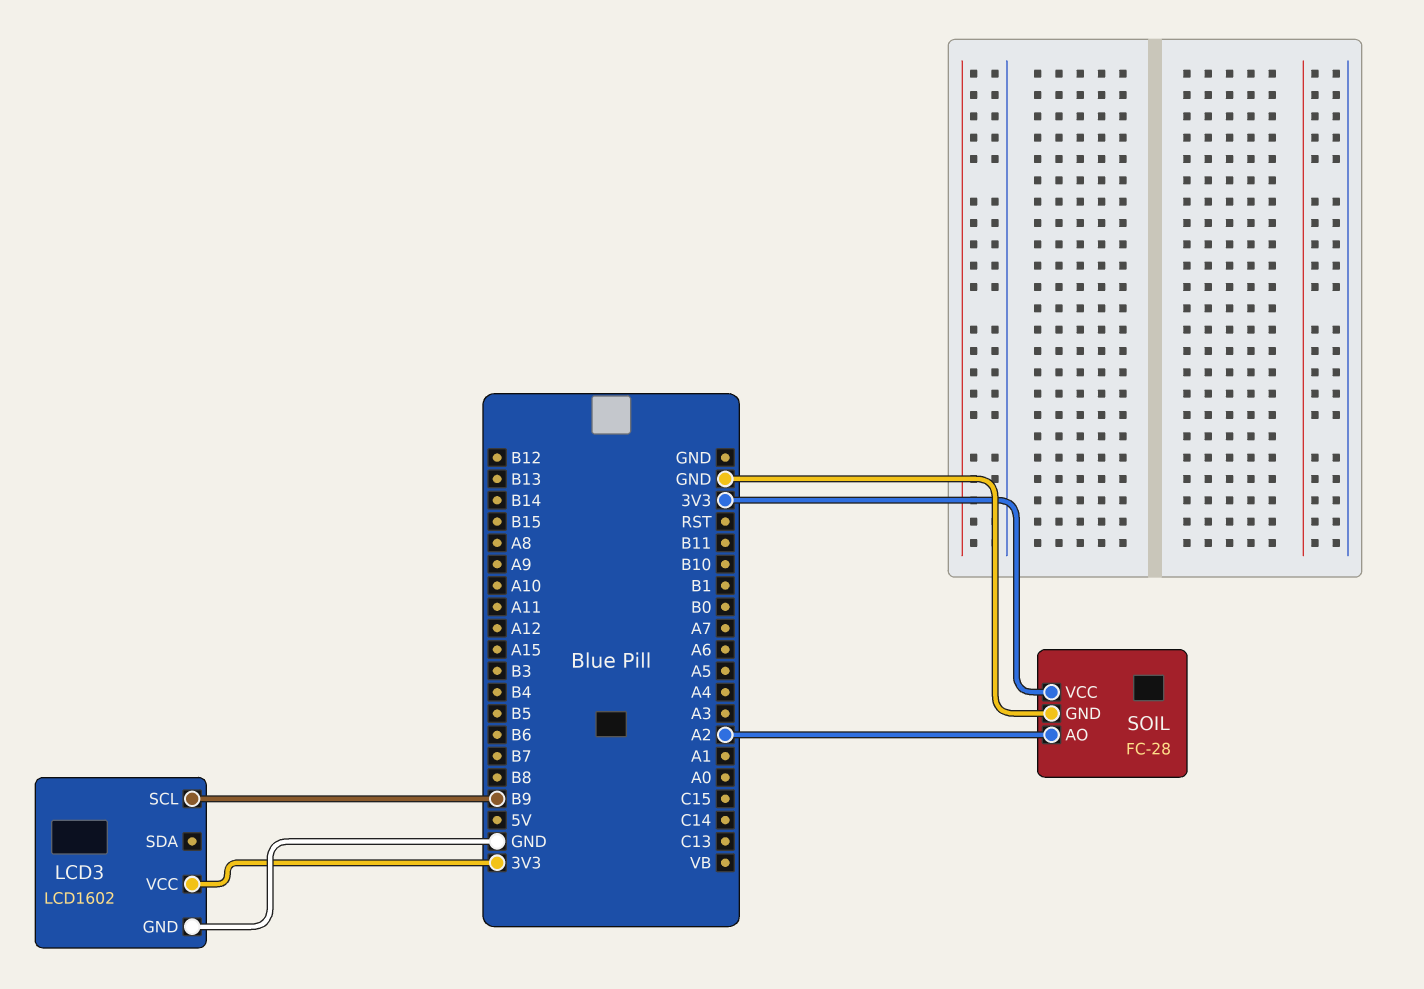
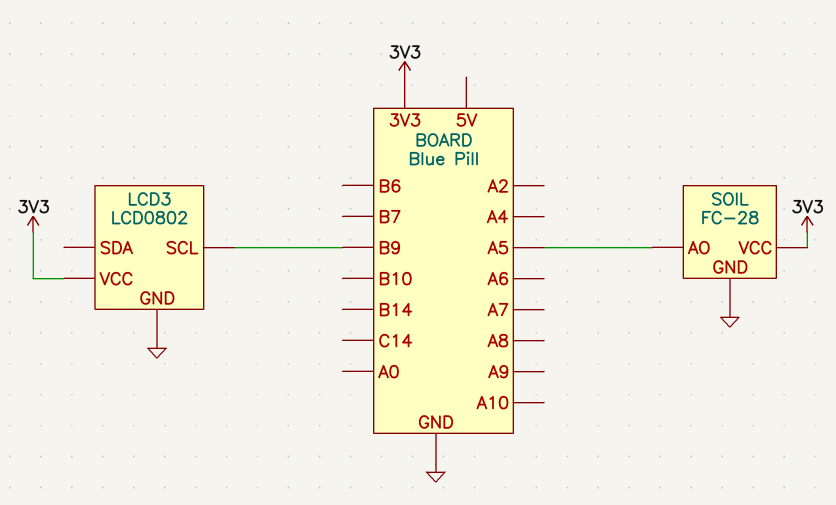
LCD3: LCD1602 -> LCD0802
SOIL pin AO: A2 -> A5

